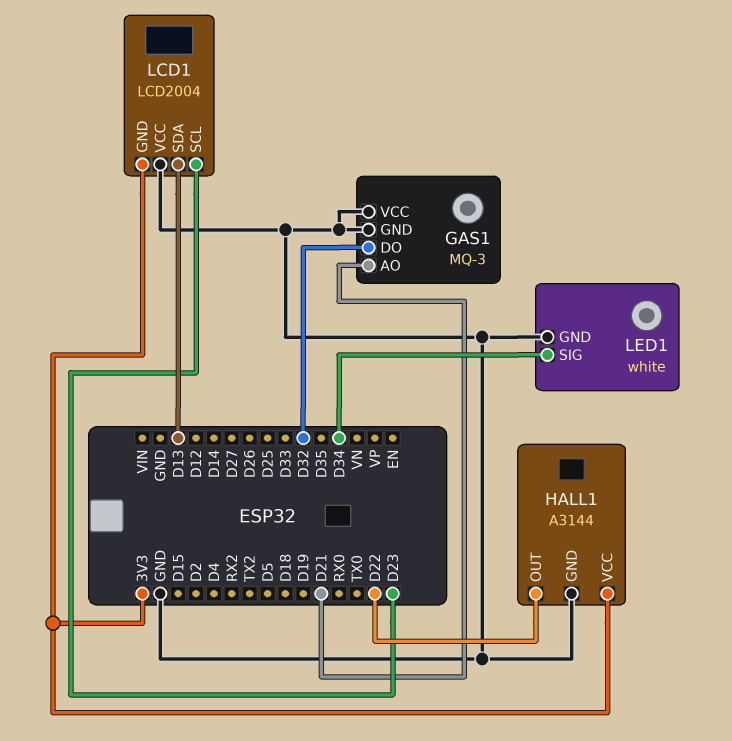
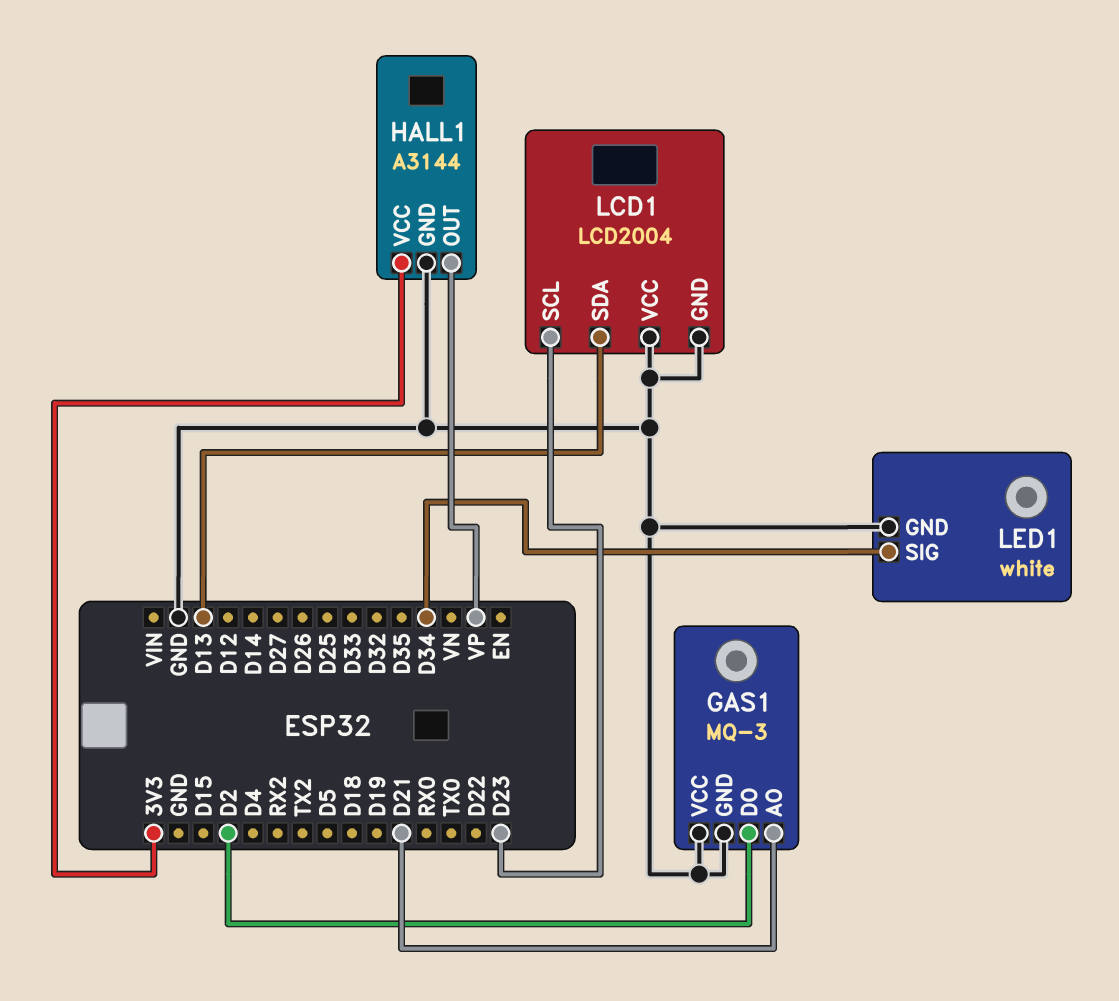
GAS1 pin DO: D32 -> D2
HALL1 pin OUT: D22 -> VP
LCD1 pin GND: 3V3 -> GND

